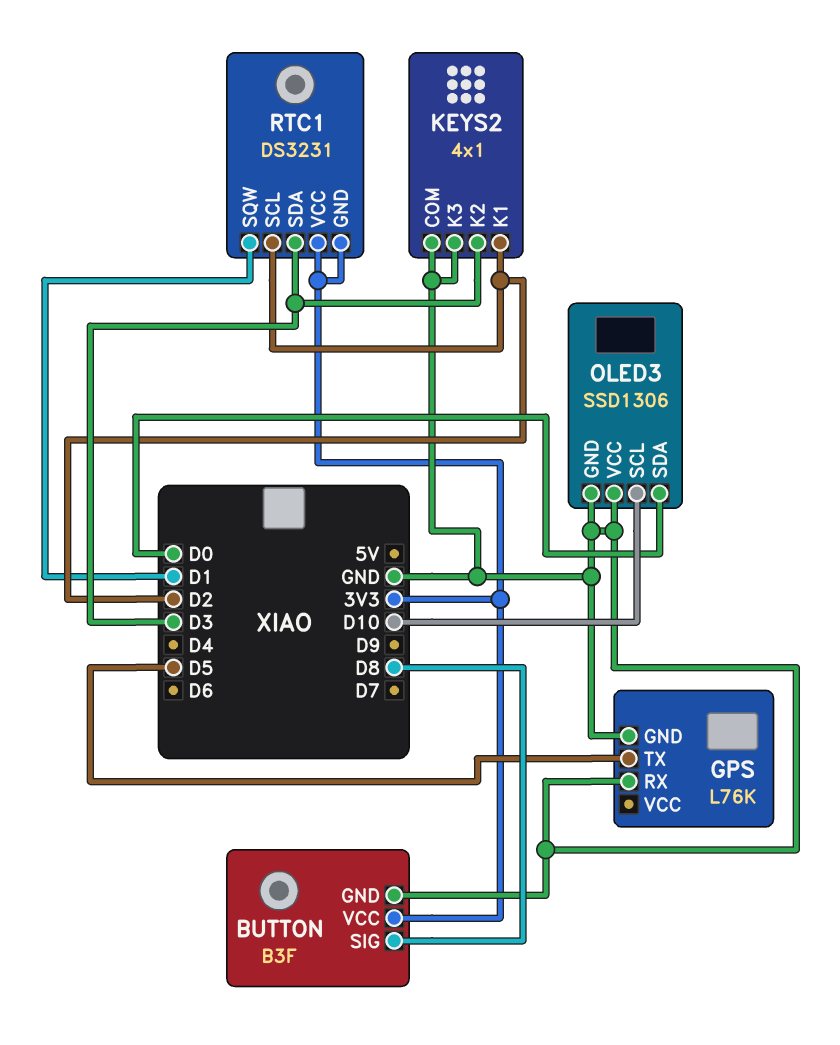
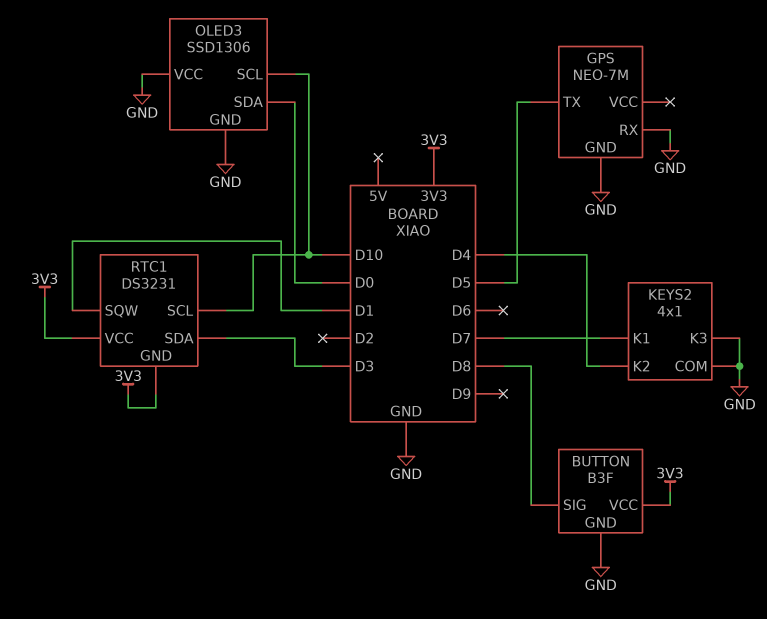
GPS: L76K -> NEO-7M
KEYS2 pin K1: D2 -> D7
KEYS2 pin K2: D3 -> D4
RTC1 pin SCL: D2 -> D10

